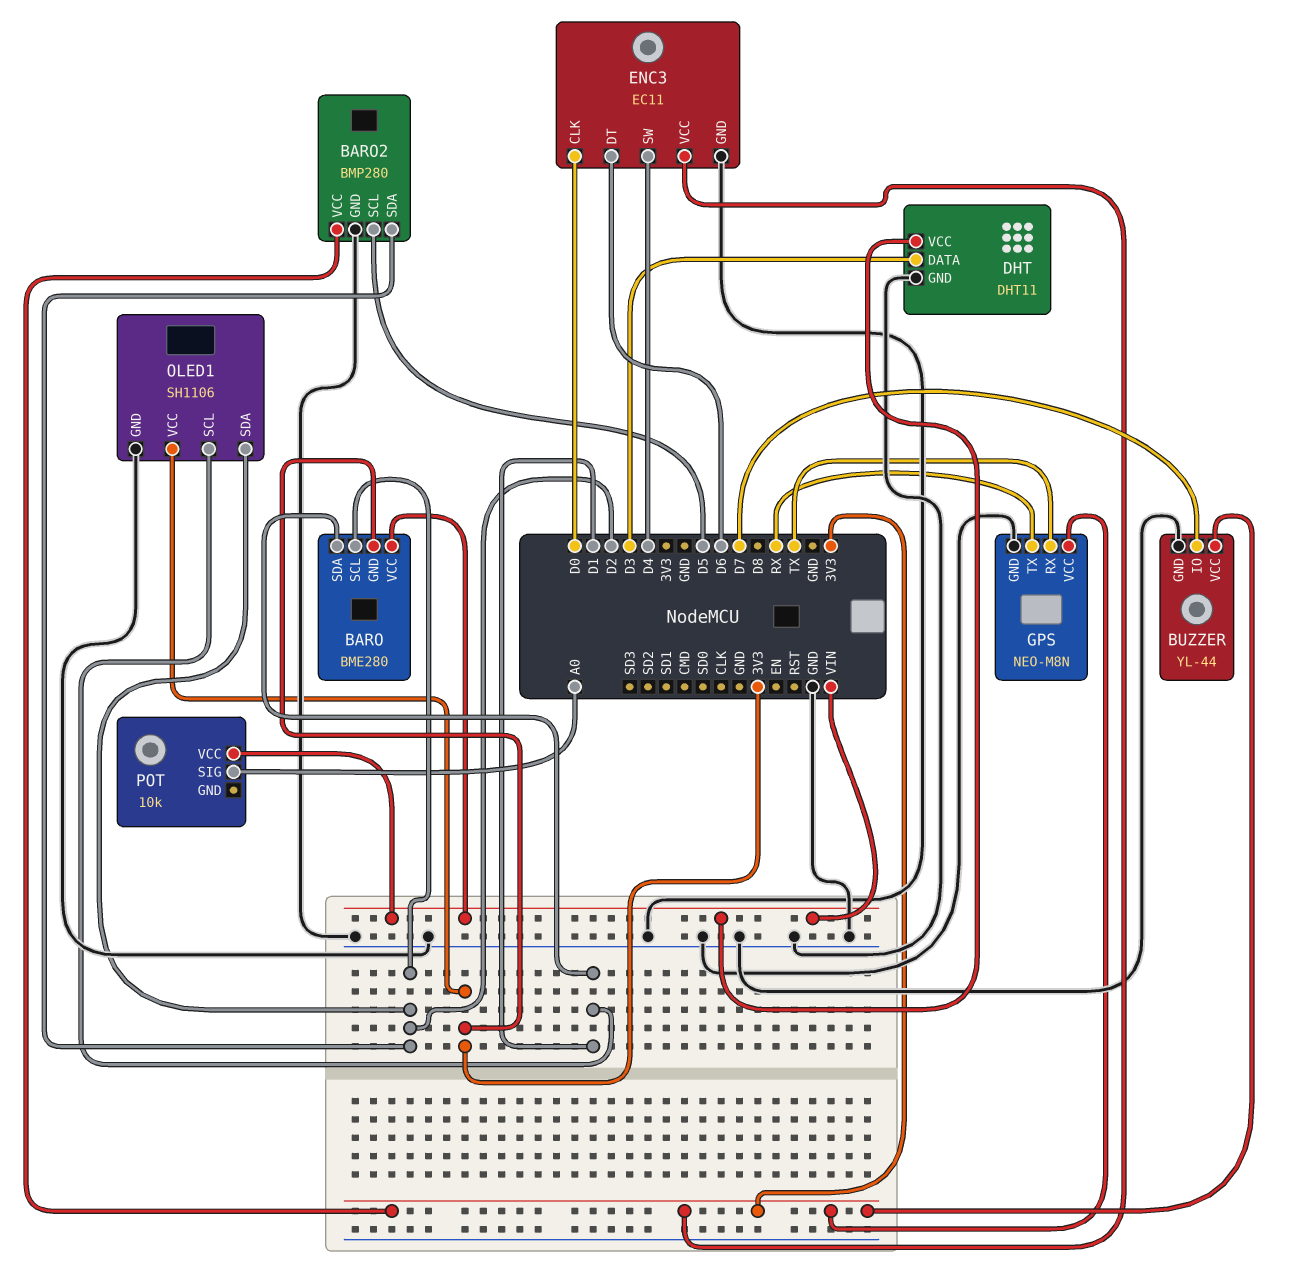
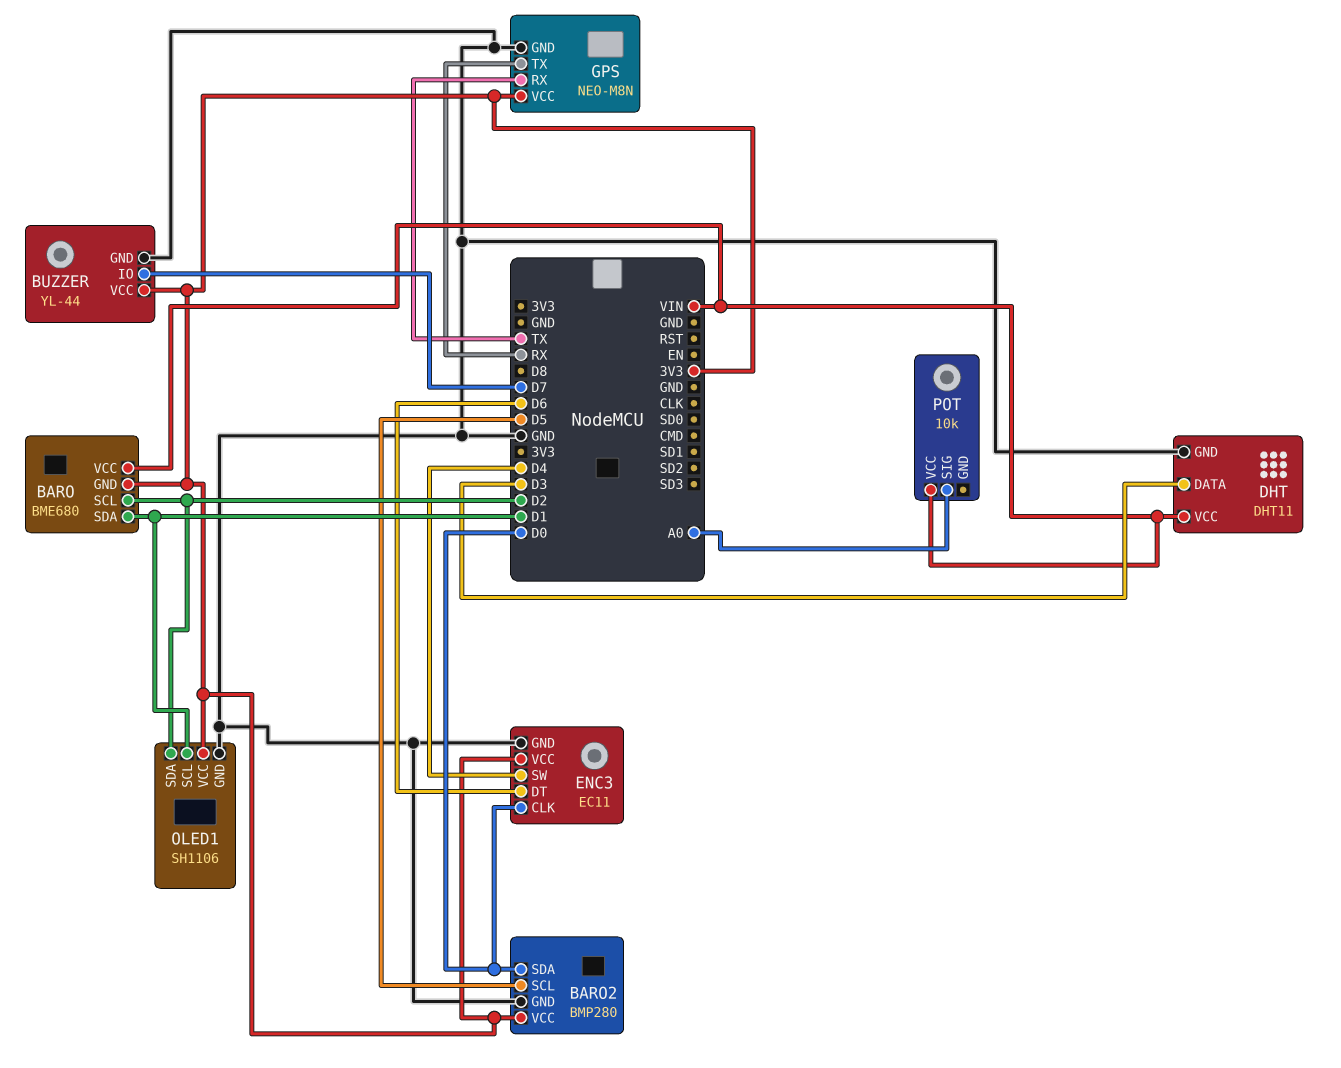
BARO: BME280 -> BME680
BARO2 pin SDA: D2 -> D0

